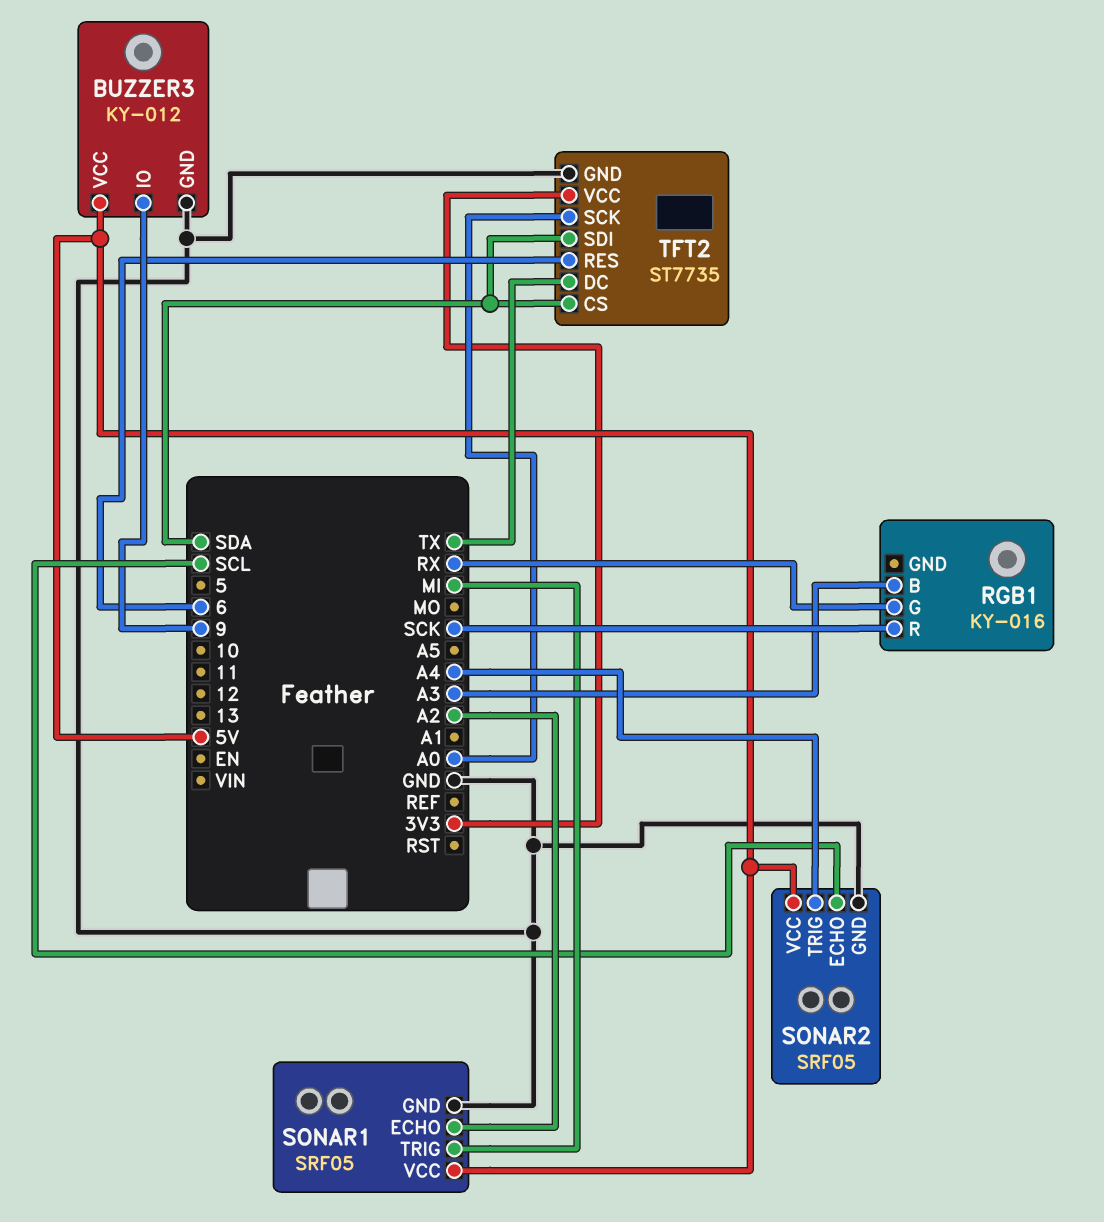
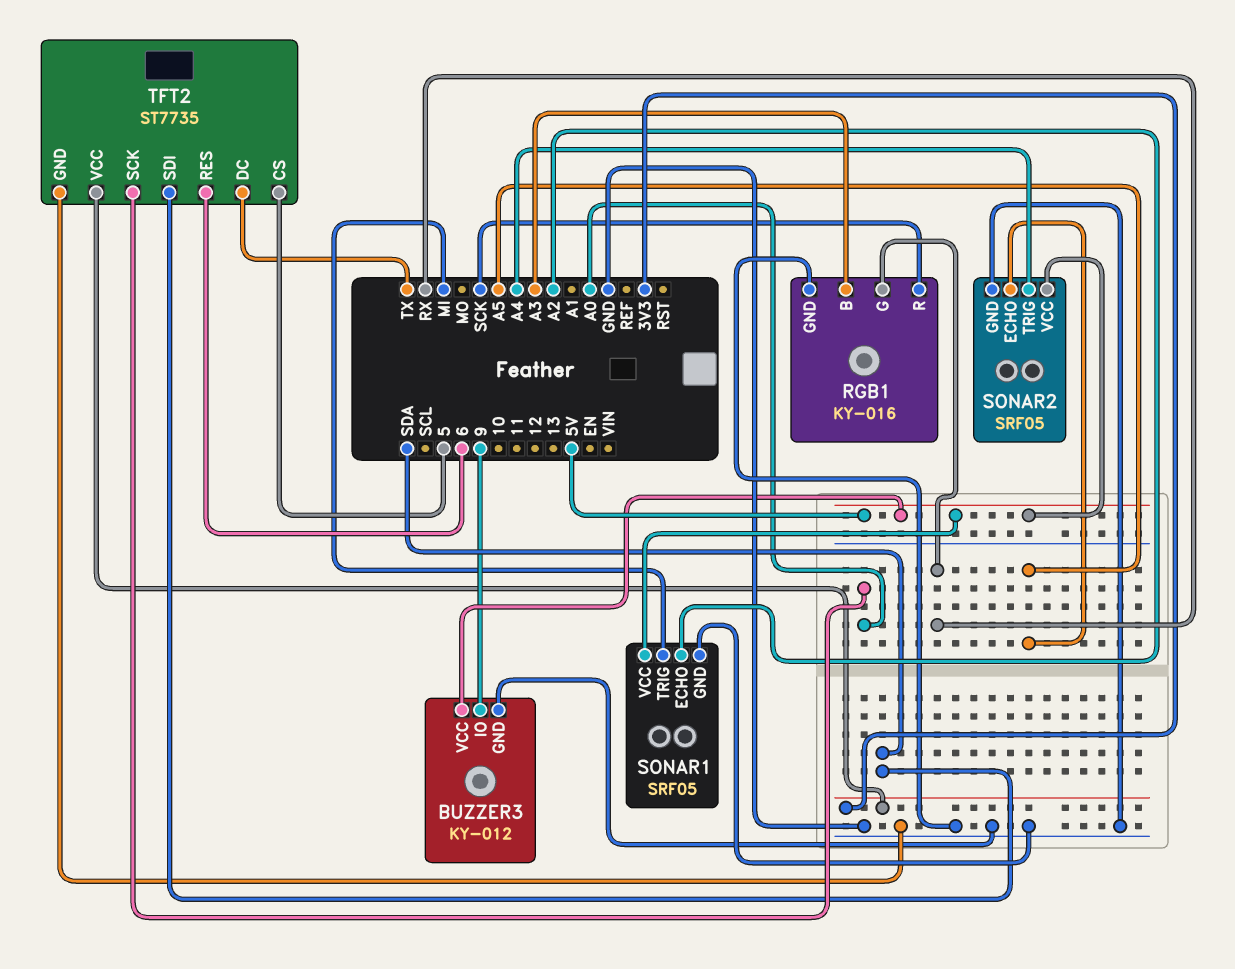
RGB1 pin GND: none -> GND
SONAR2 pin ECHO: SCL -> A5
TFT2 pin CS: SDA -> 5

